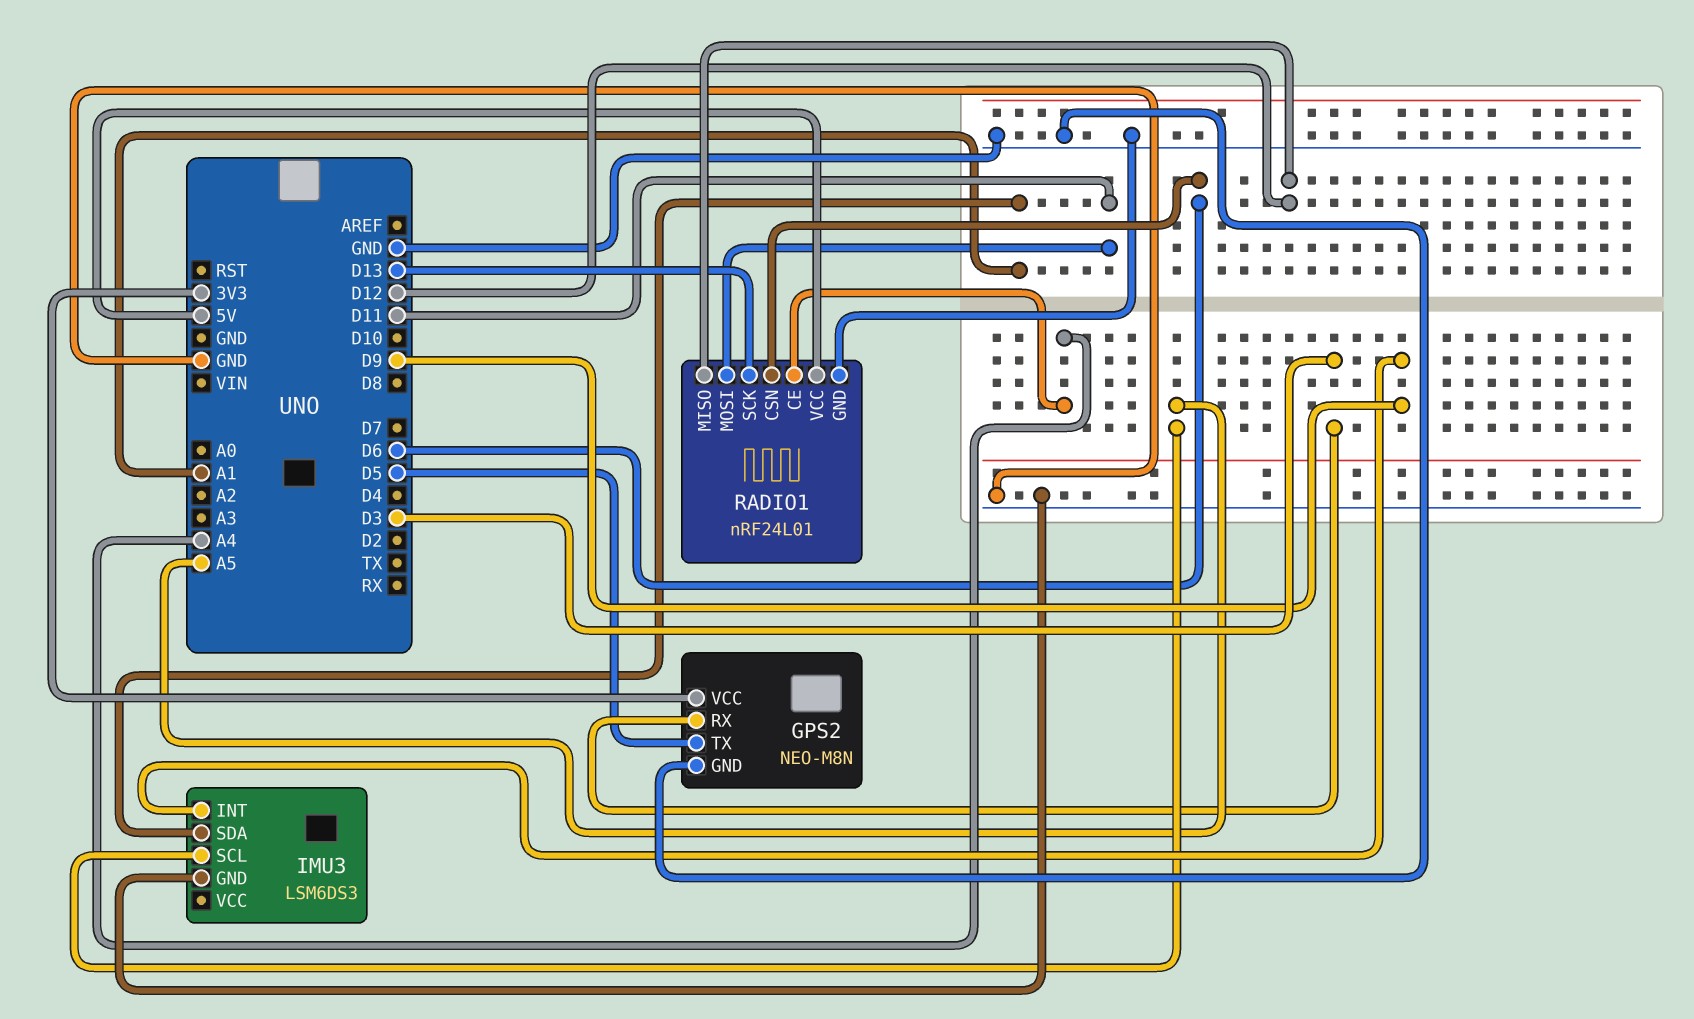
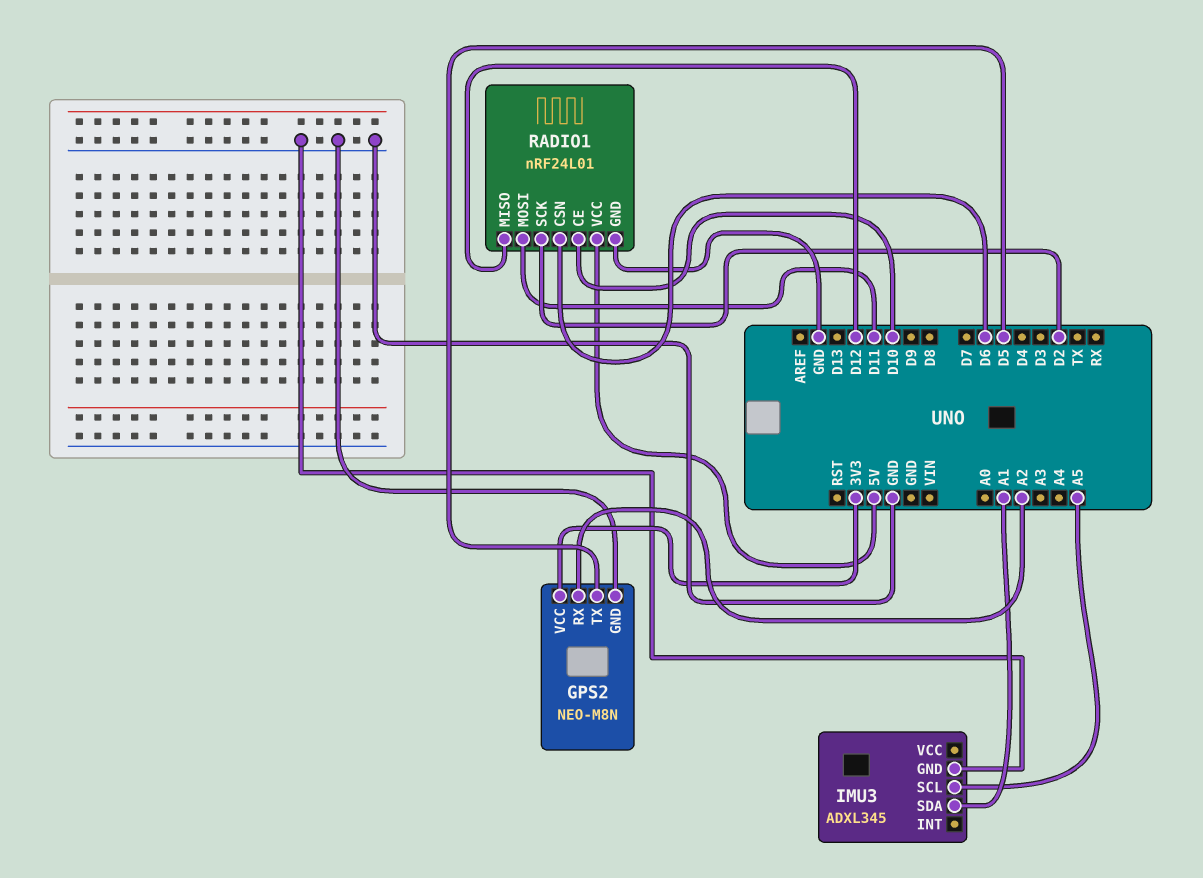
GPS2 pin RX: D3 -> A2
IMU3: LSM6DS3 -> ADXL345
IMU3 pin INT: D9 -> none
RADIO1 pin CE: A4 -> D10
RADIO1 pin SCK: D13 -> D2

